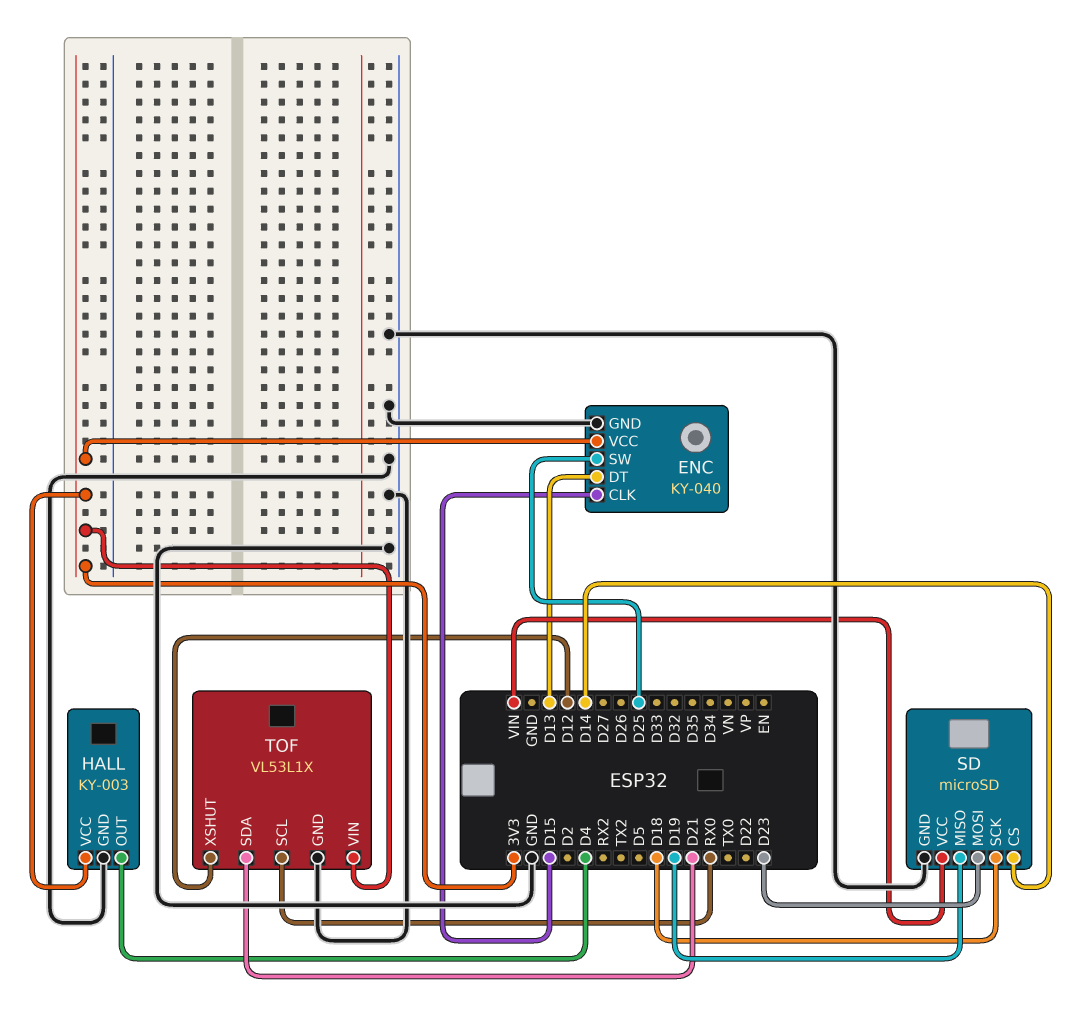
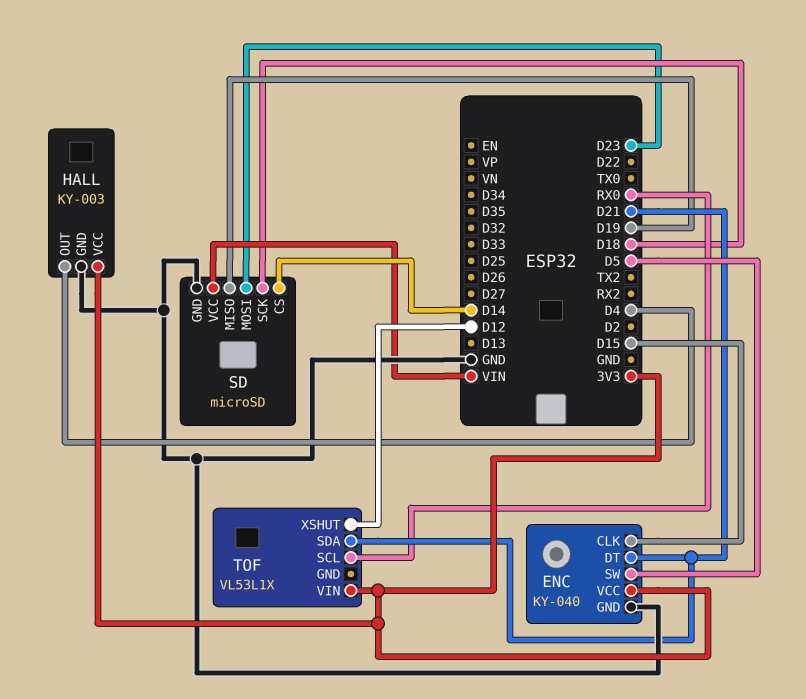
ENC pin DT: D13 -> D21
ENC pin SW: D25 -> D5
TOF pin GND: GND -> none

